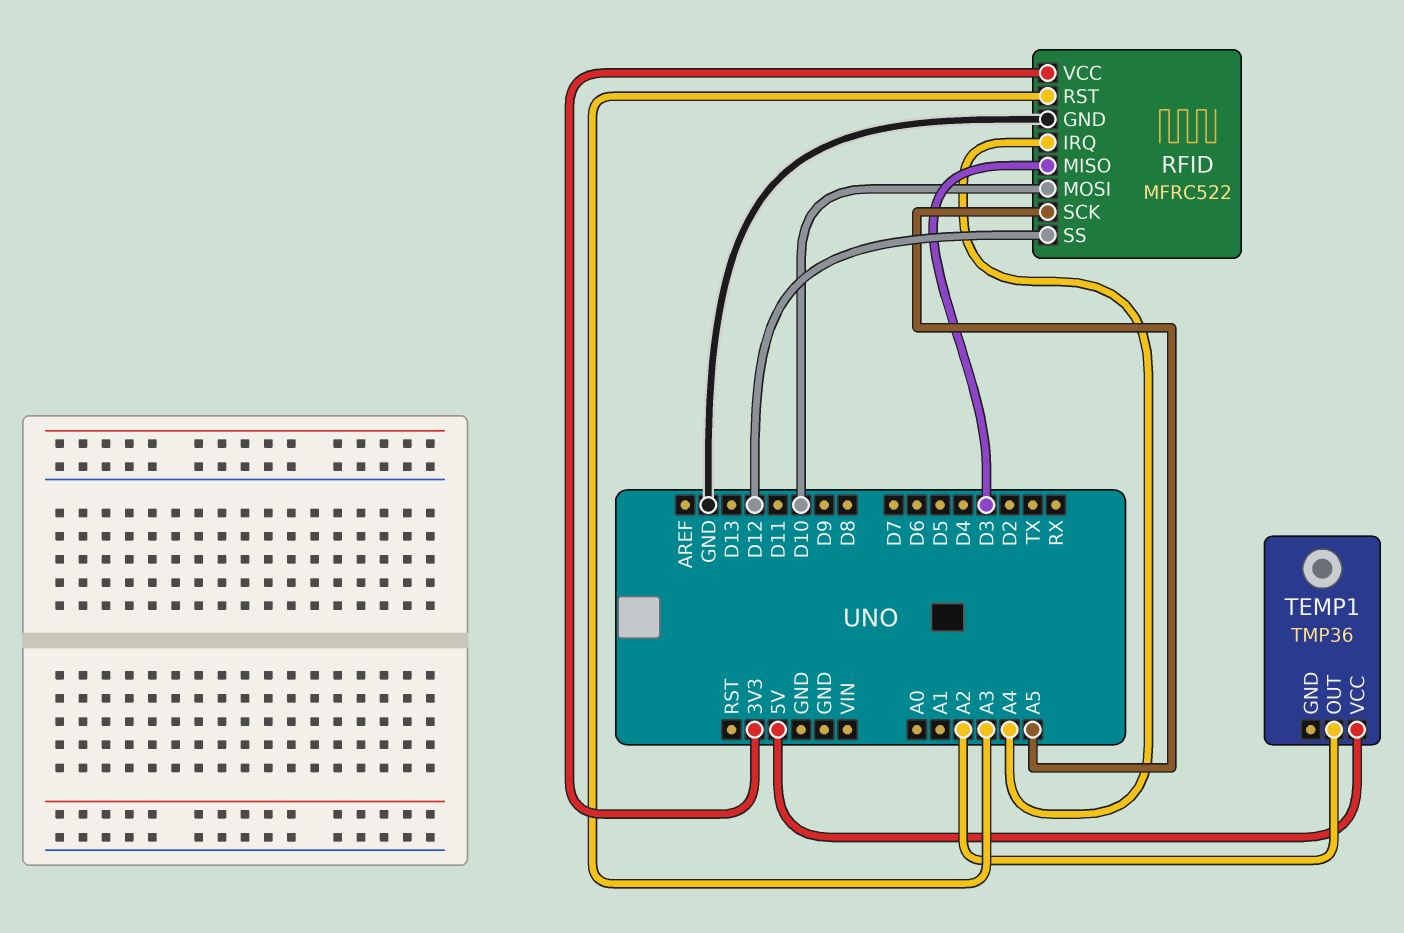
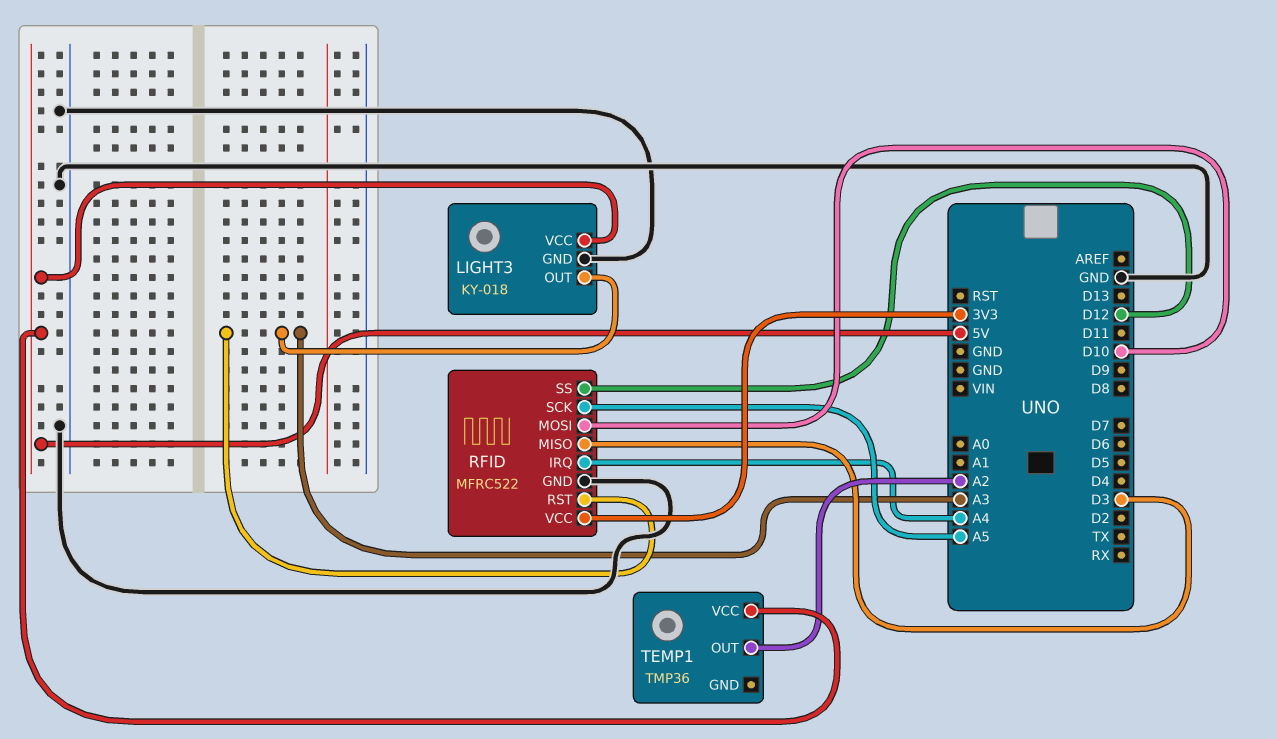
LIGHT3: none -> KY-018
LIGHT3 pin GND: none -> GND
LIGHT3 pin OUT: none -> A3
LIGHT3 pin VCC: none -> 5V

